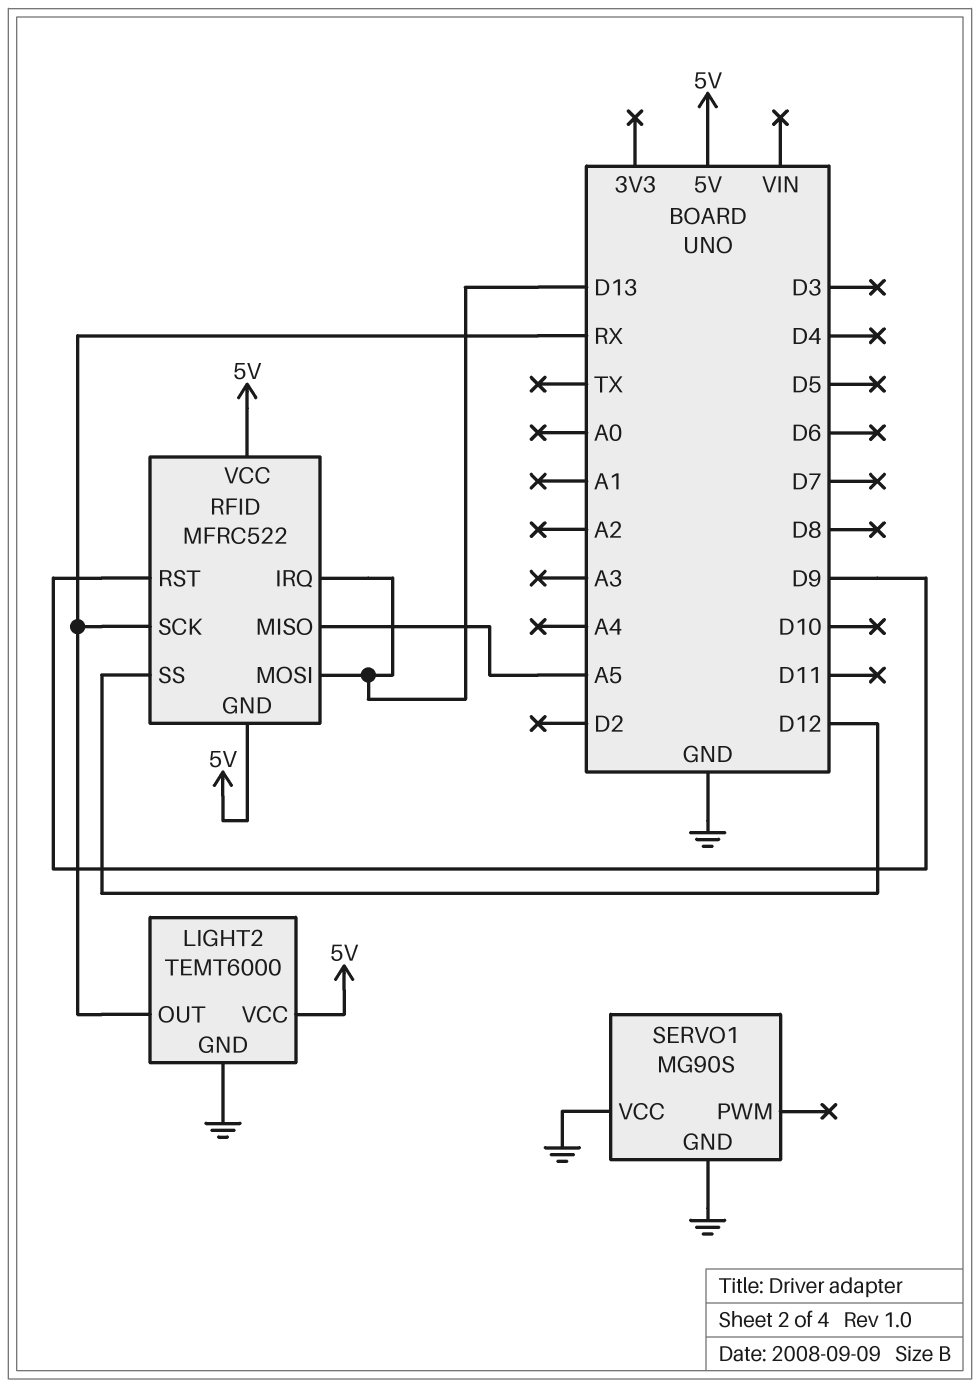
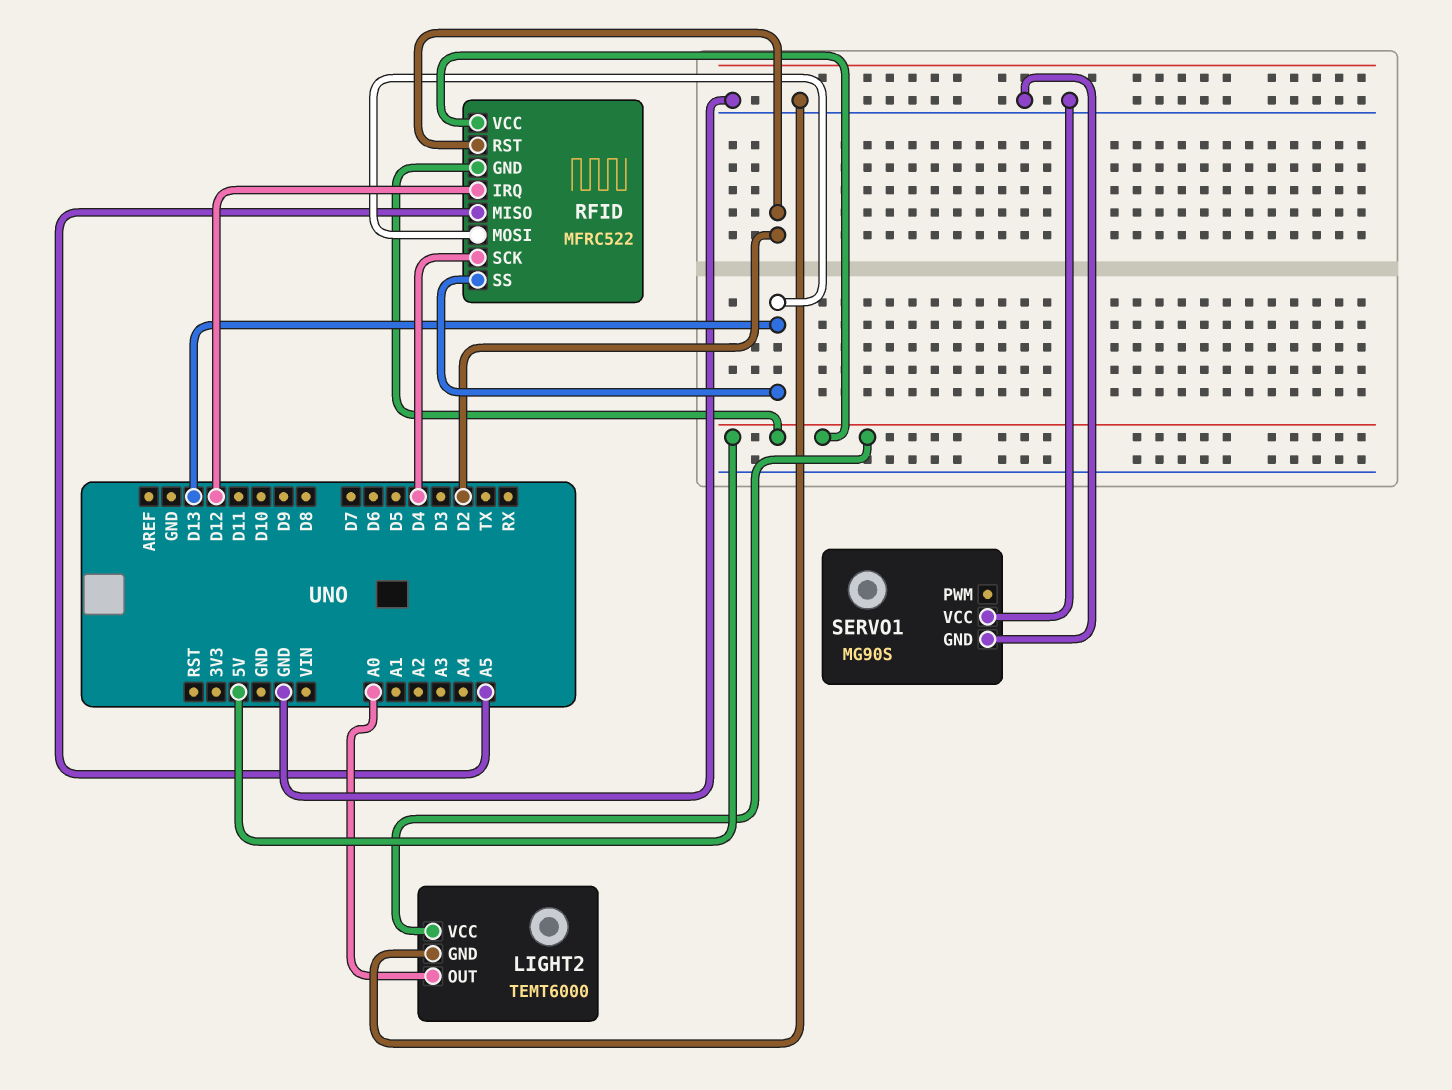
LIGHT2 pin OUT: RX -> A0
RFID pin IRQ: D13 -> D12
RFID pin RST: D9 -> D2
RFID pin SCK: RX -> D4
RFID pin SS: D12 -> D13

